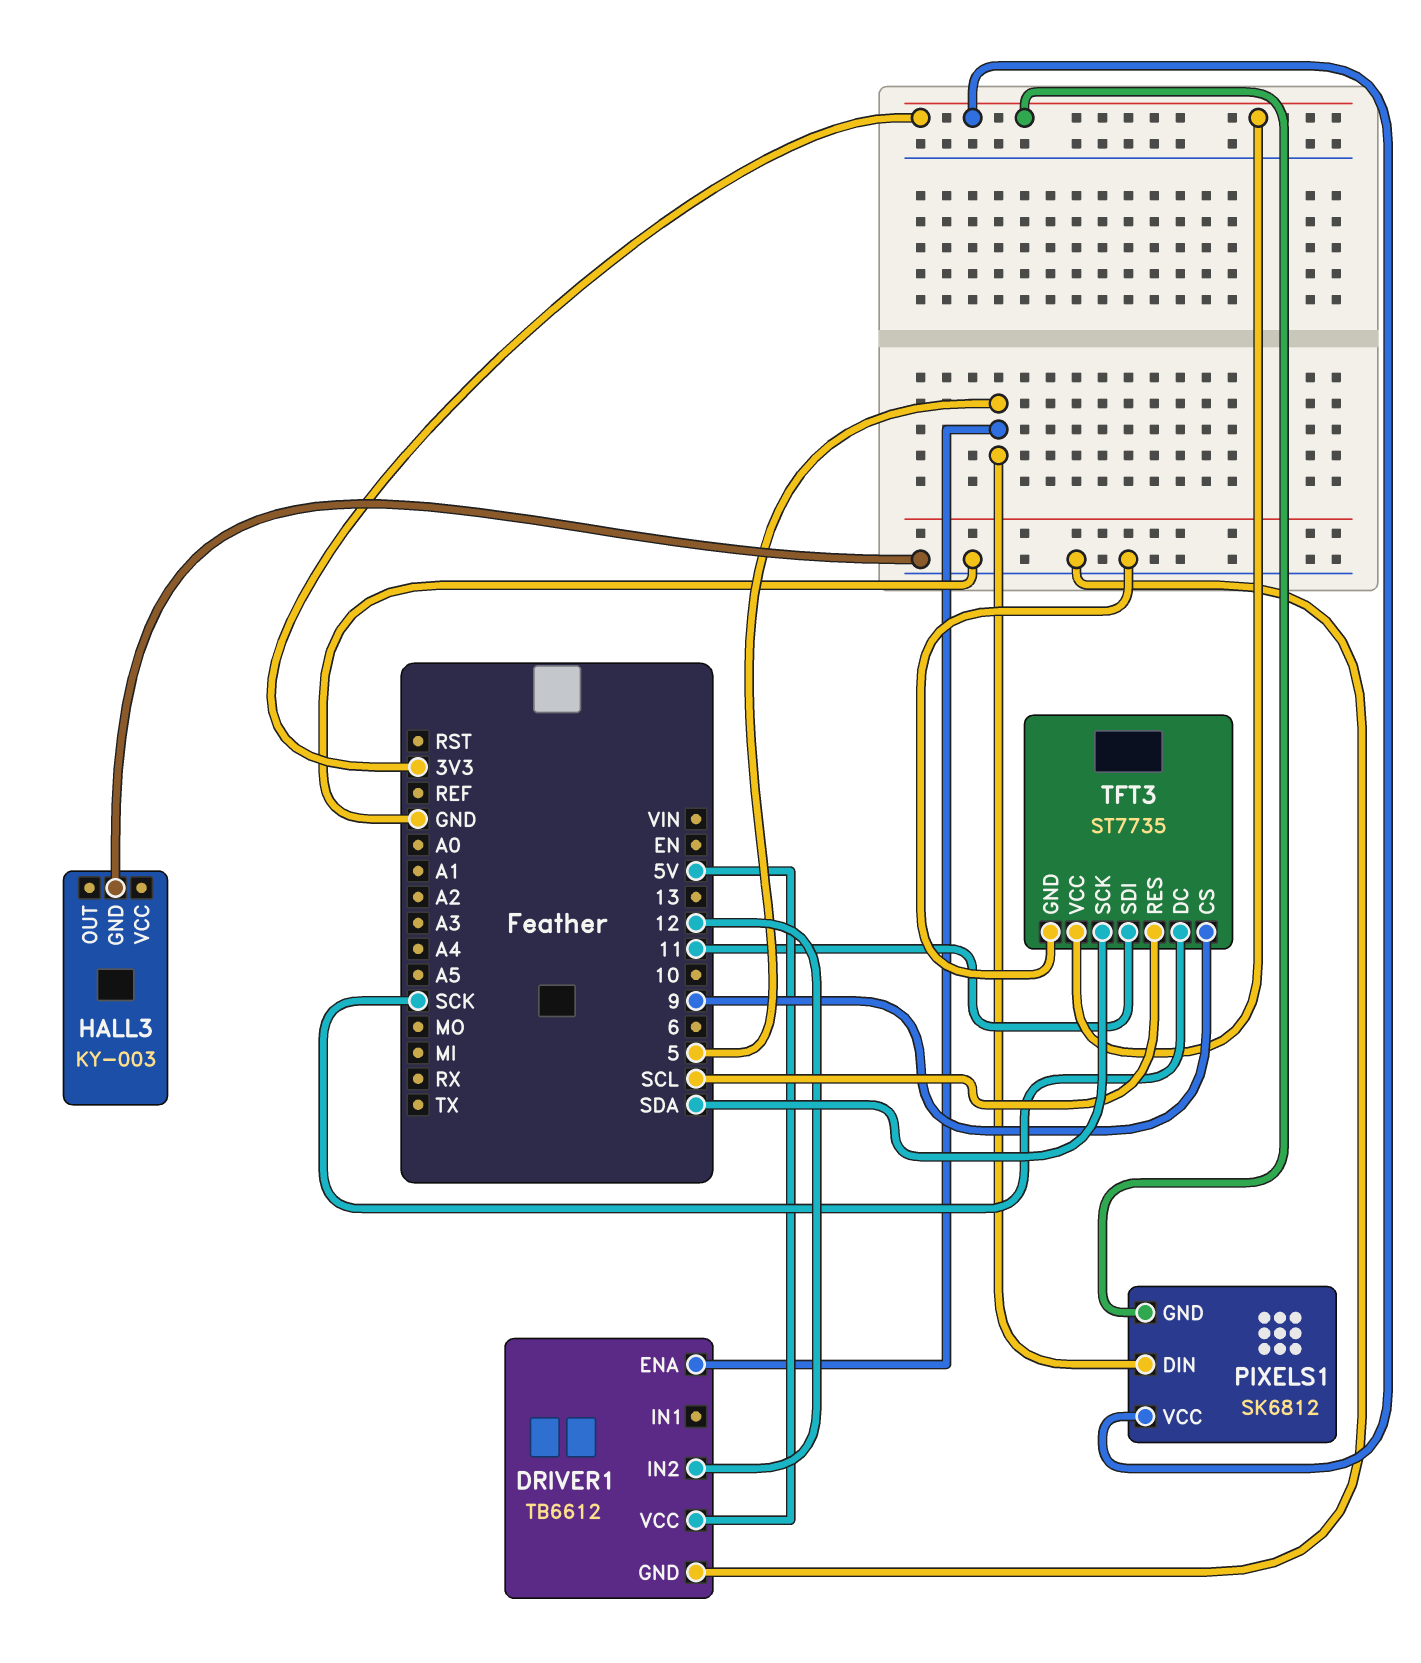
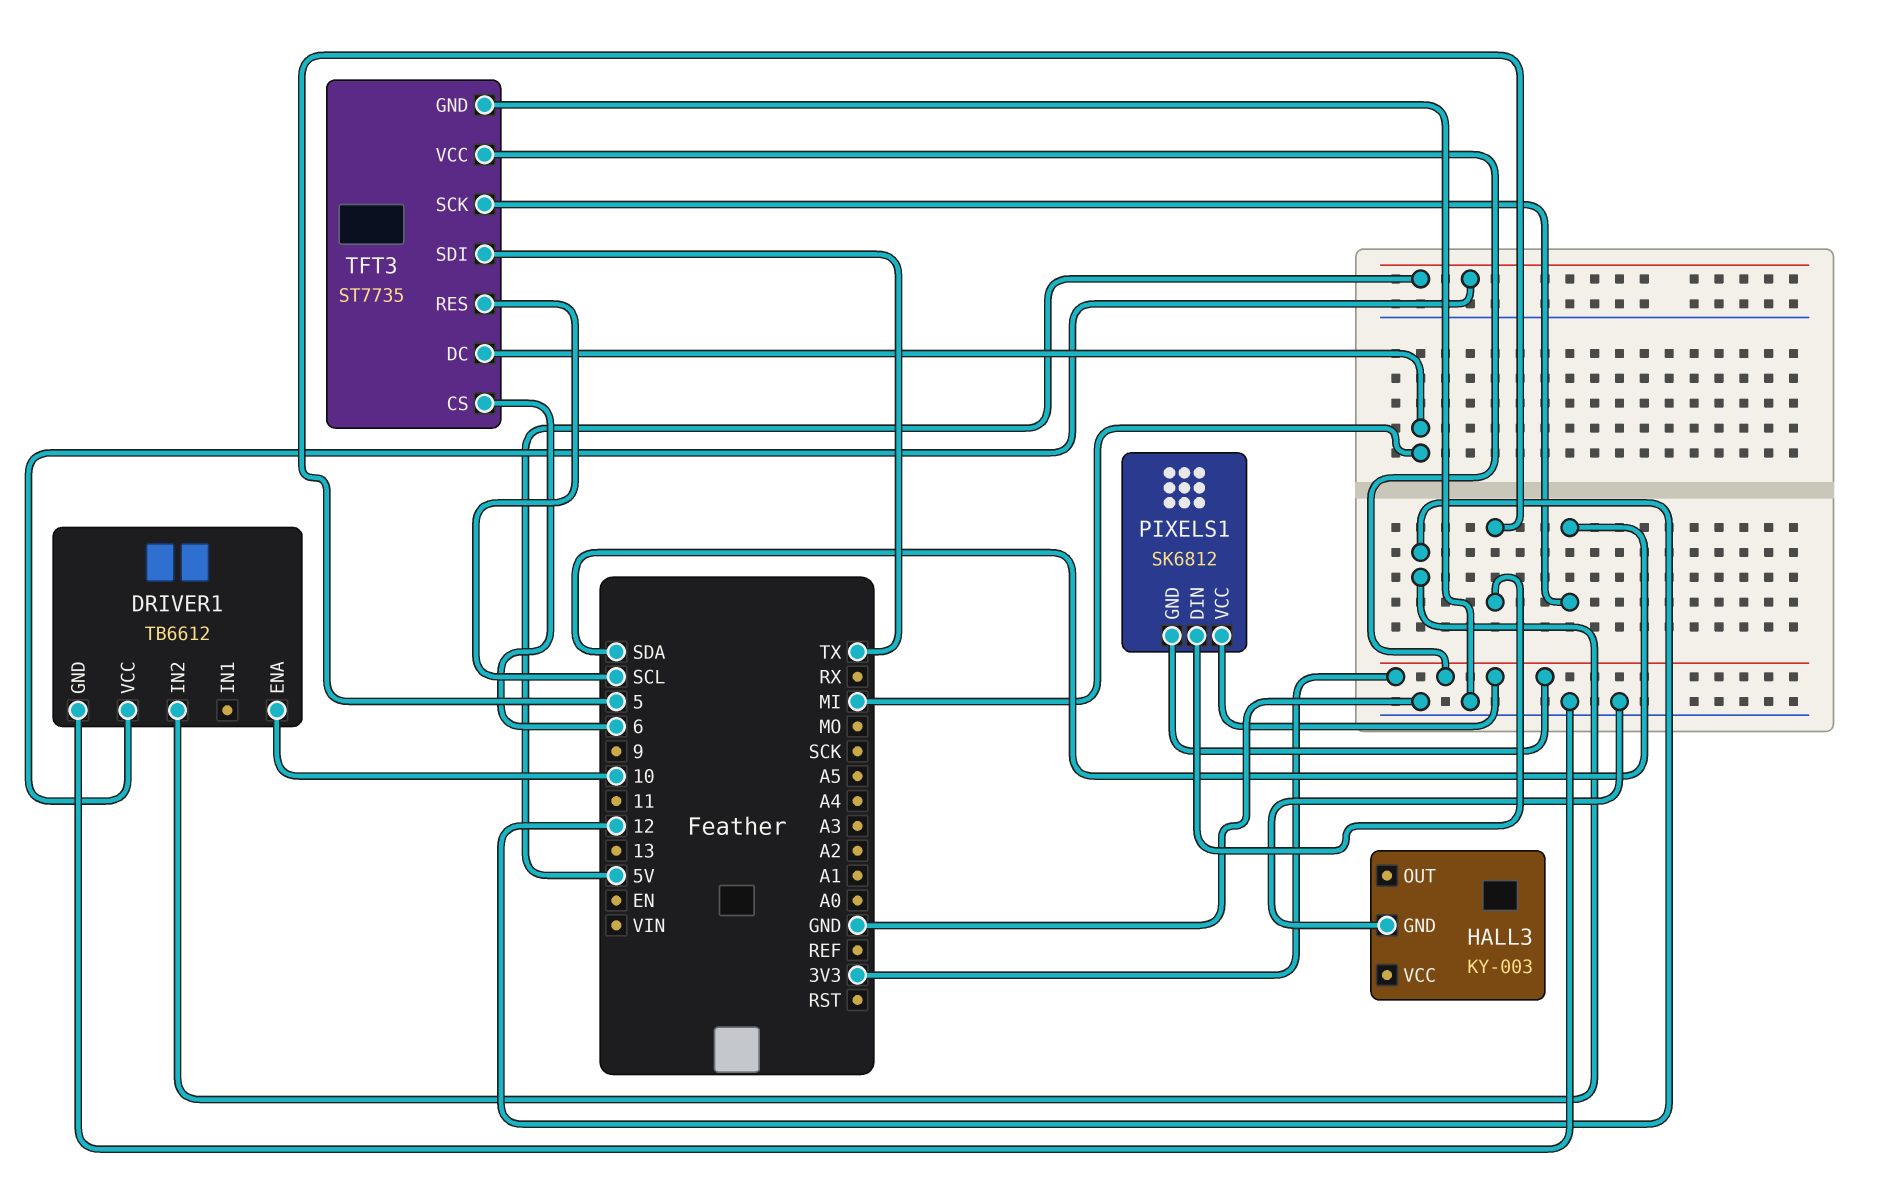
DRIVER1 pin ENA: 5 -> 10
TFT3 pin CS: 9 -> 6
TFT3 pin DC: SCK -> MI
TFT3 pin SDI: 11 -> TX

